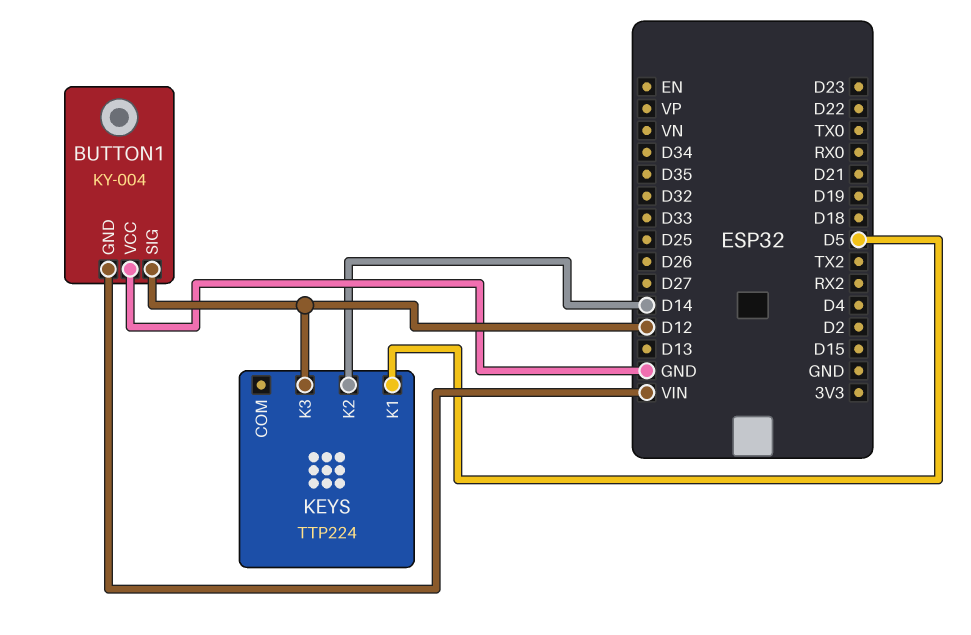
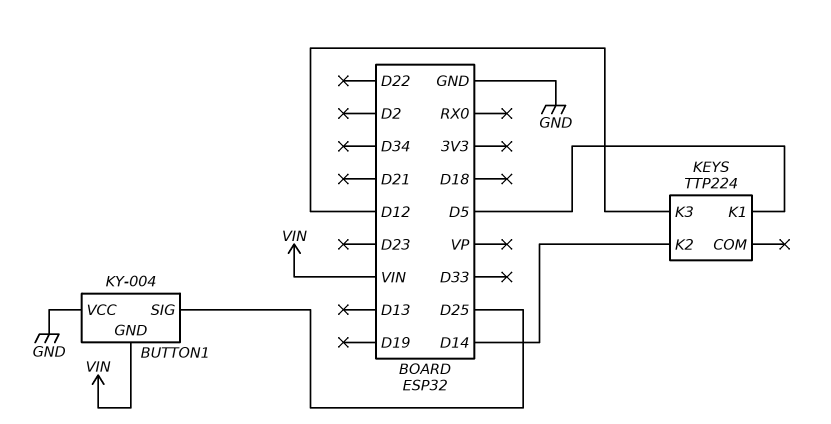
BUTTON1 pin SIG: D12 -> D25

